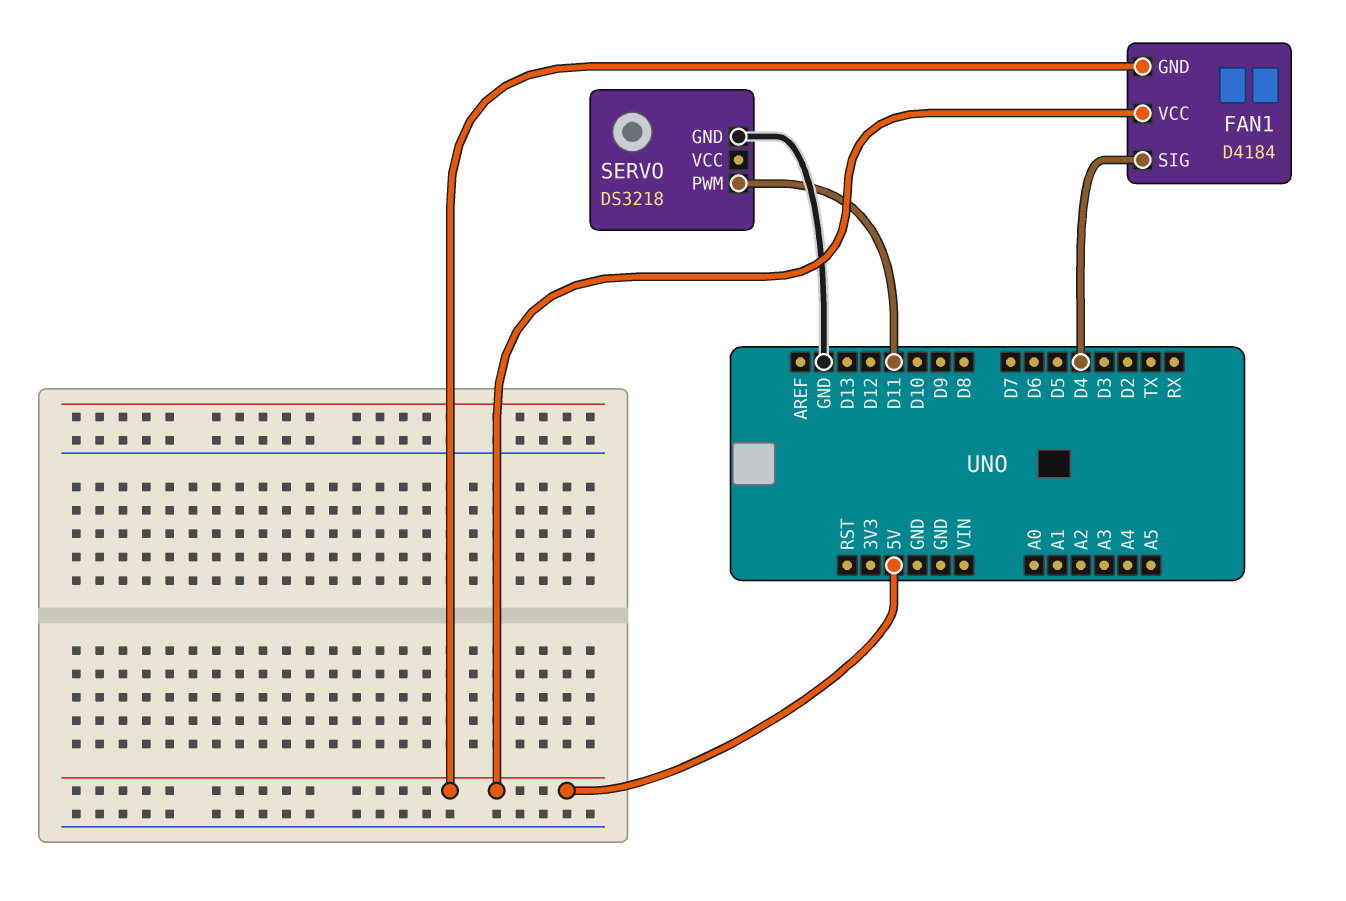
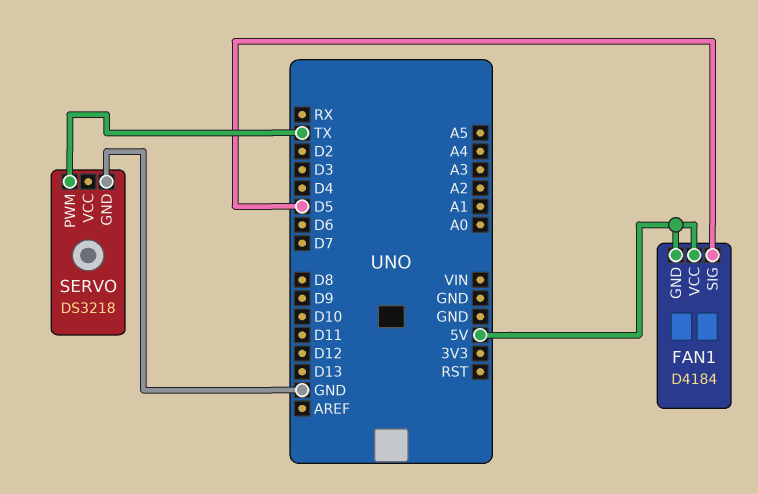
FAN1 pin SIG: D4 -> D5
SERVO pin PWM: D11 -> TX

